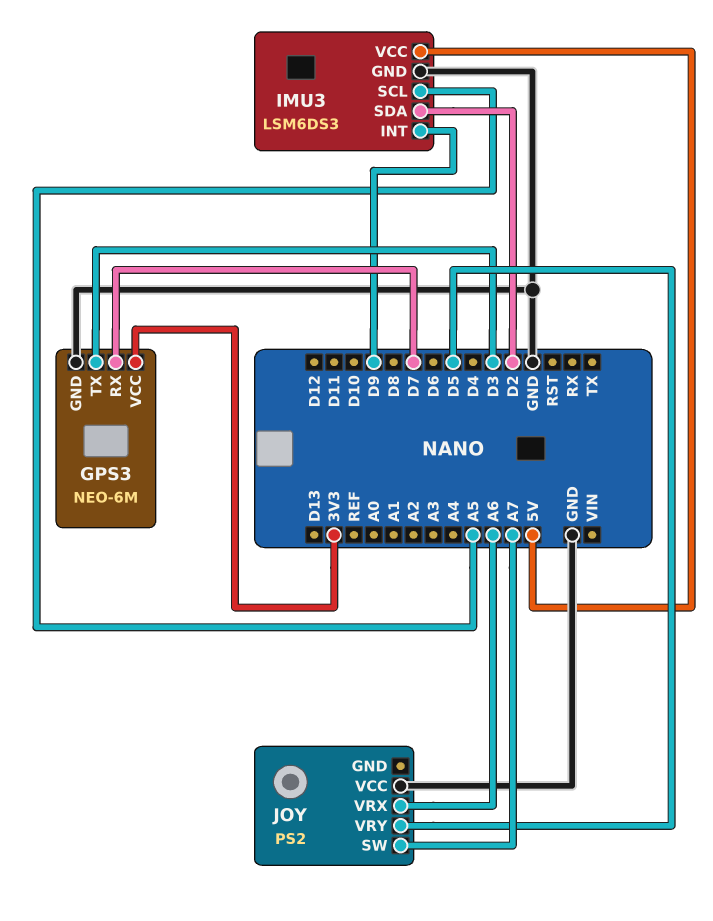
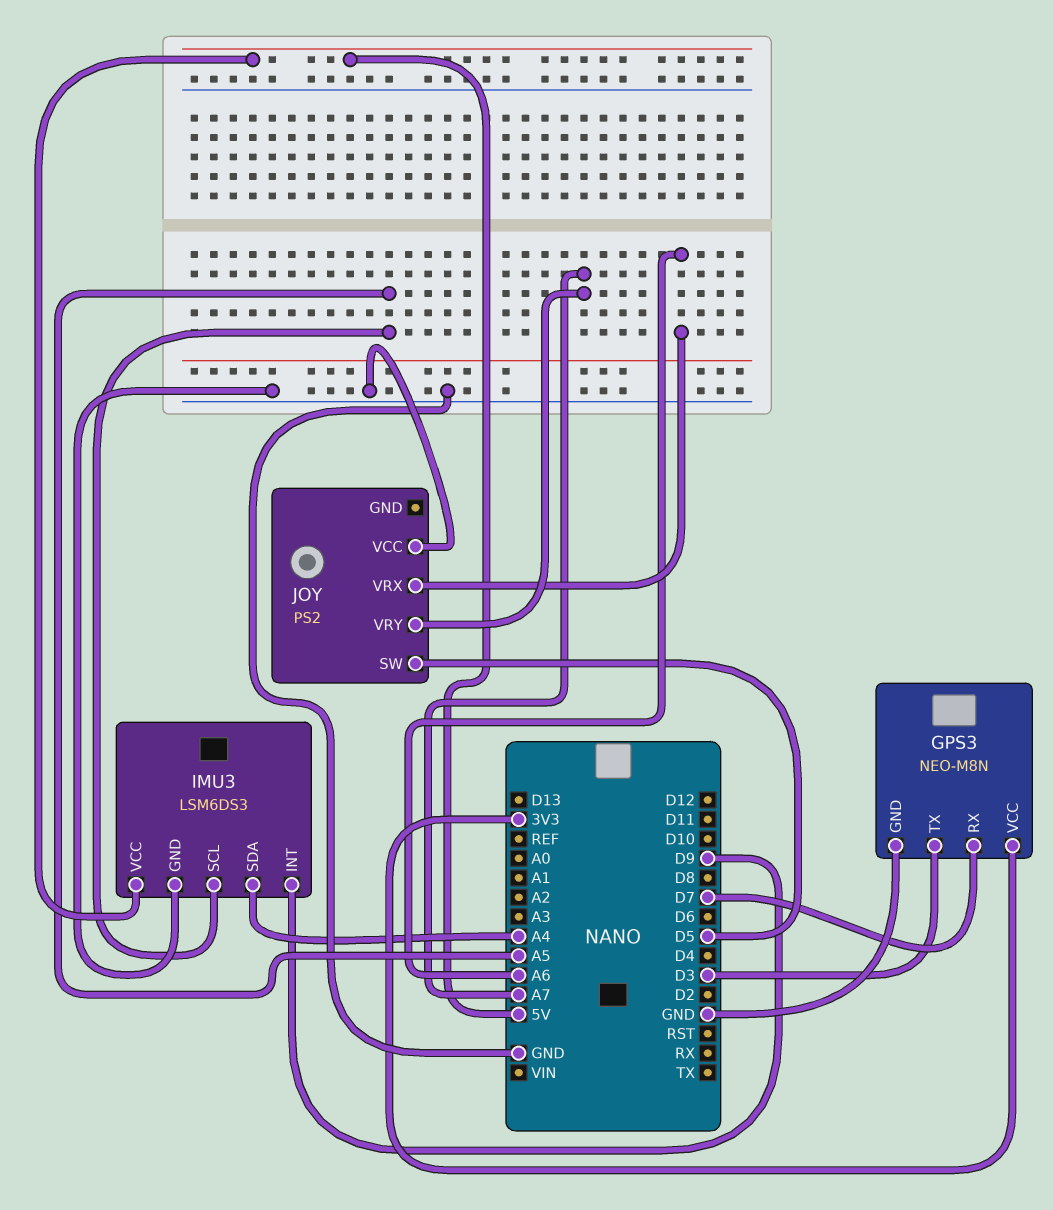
GPS3: NEO-6M -> NEO-M8N
IMU3 pin SDA: D2 -> A4
JOY pin SW: A7 -> D5
JOY pin VRY: D5 -> A7

